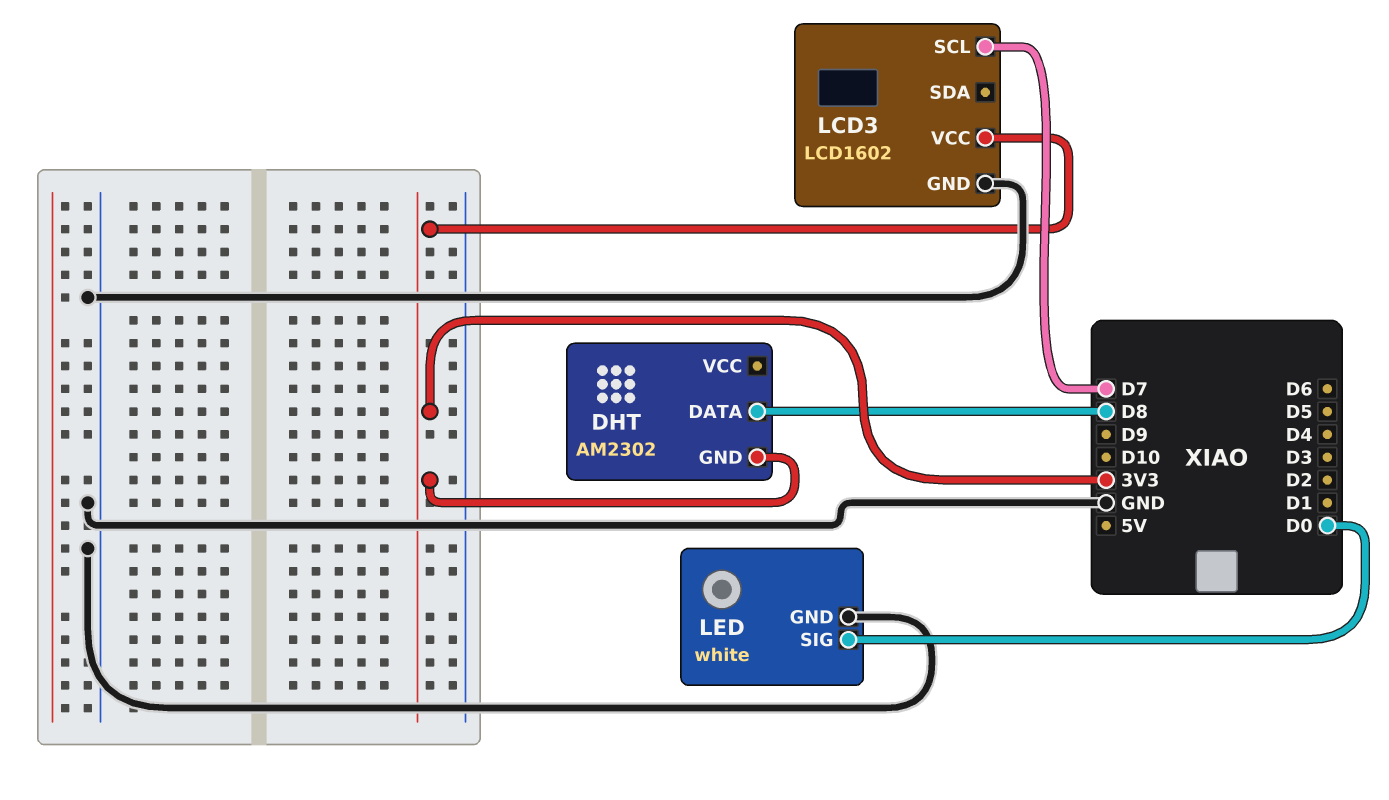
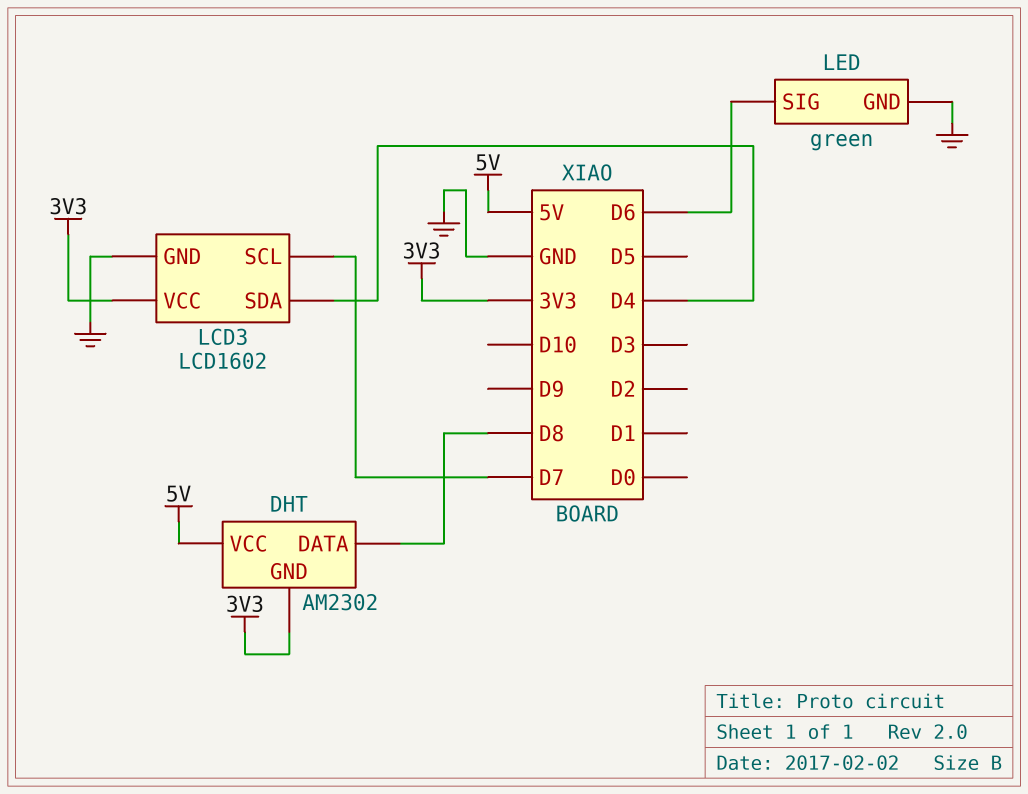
DHT pin VCC: none -> 5V
LCD3 pin SDA: none -> D4
LED: white -> green
LED pin SIG: D0 -> D6

